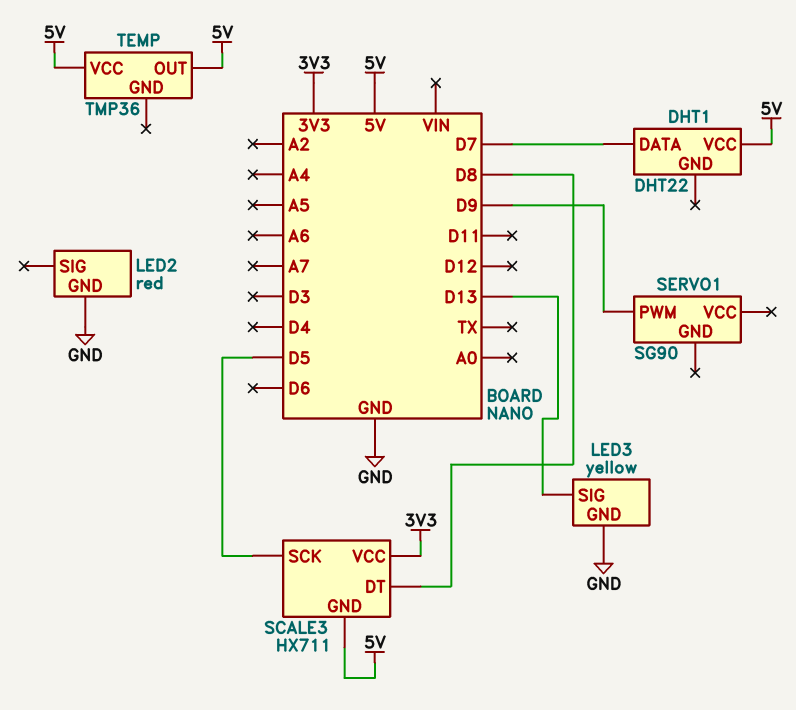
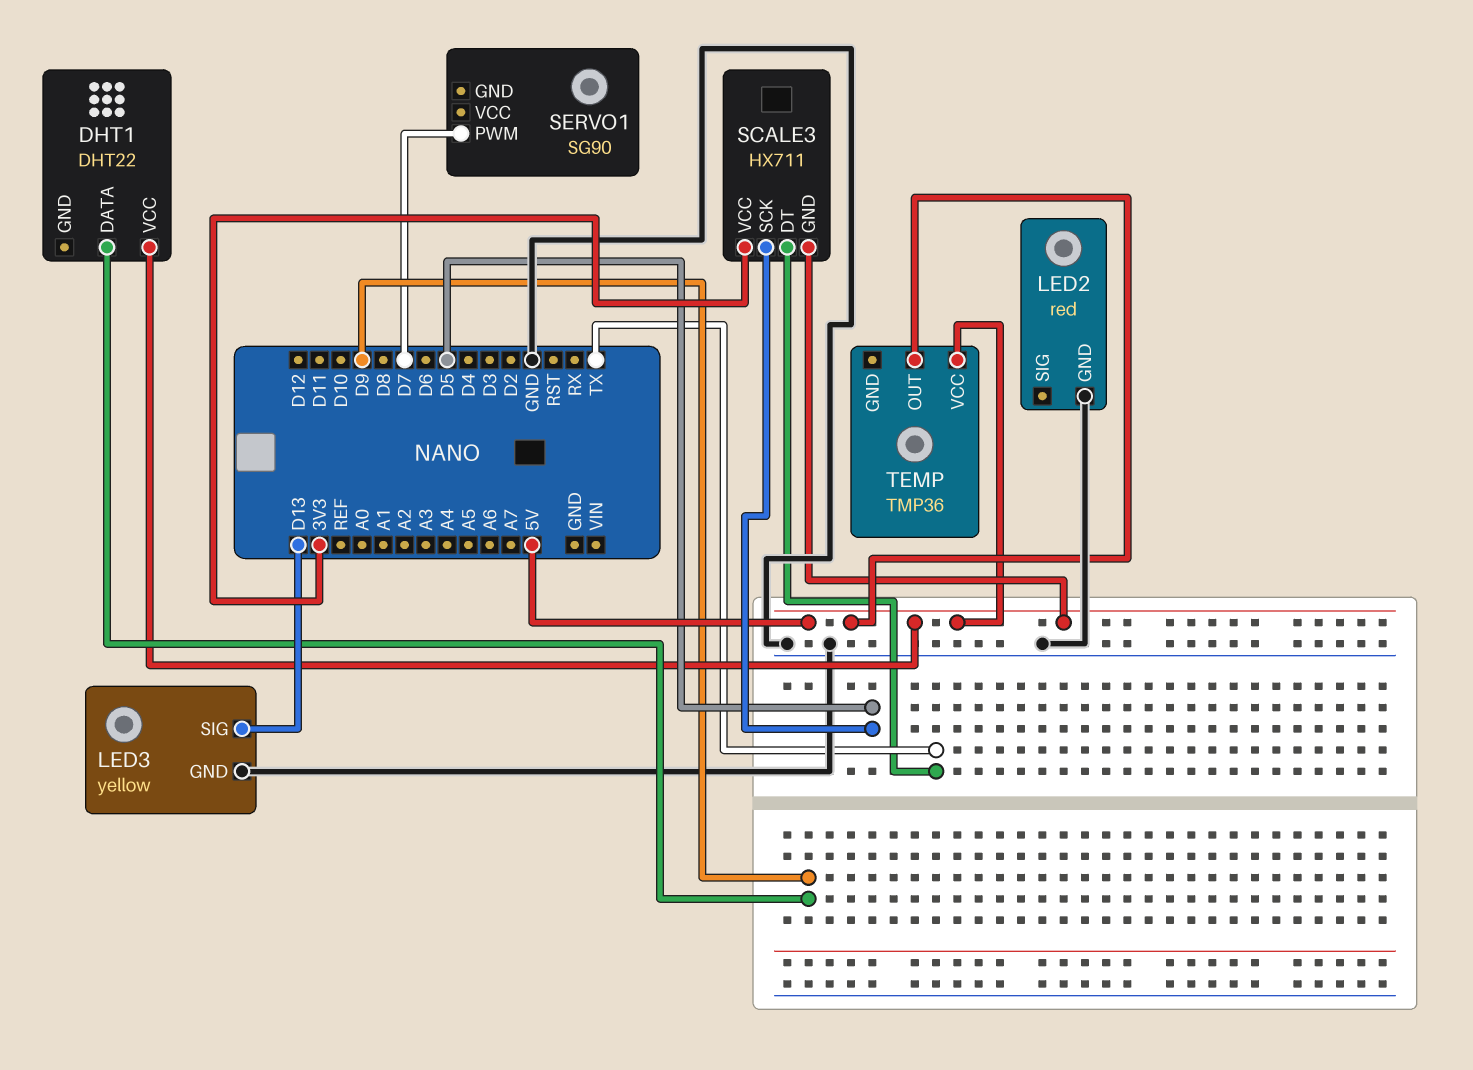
DHT1 pin DATA: D7 -> D9
SCALE3 pin DT: D8 -> TX
SERVO1 pin PWM: D9 -> D7

